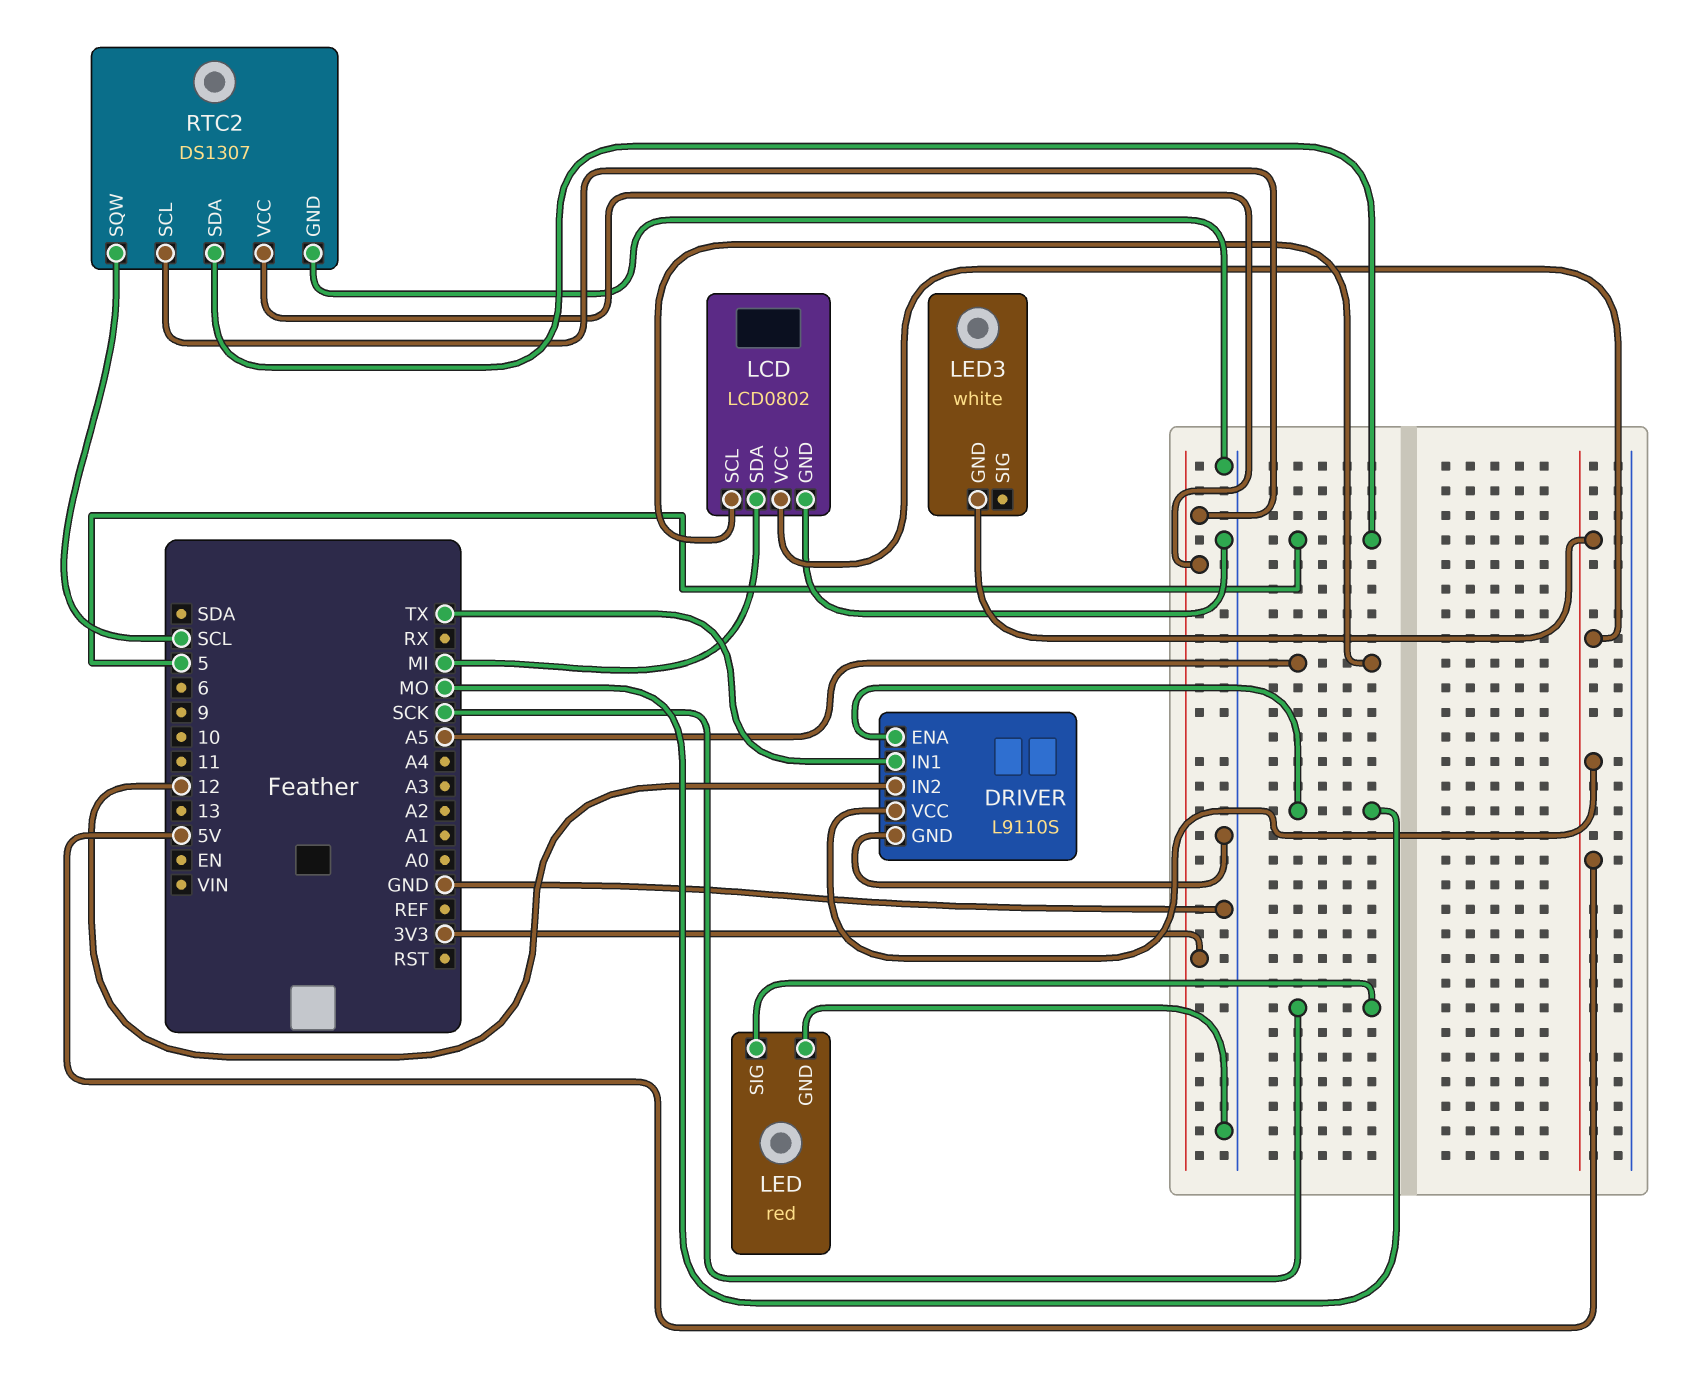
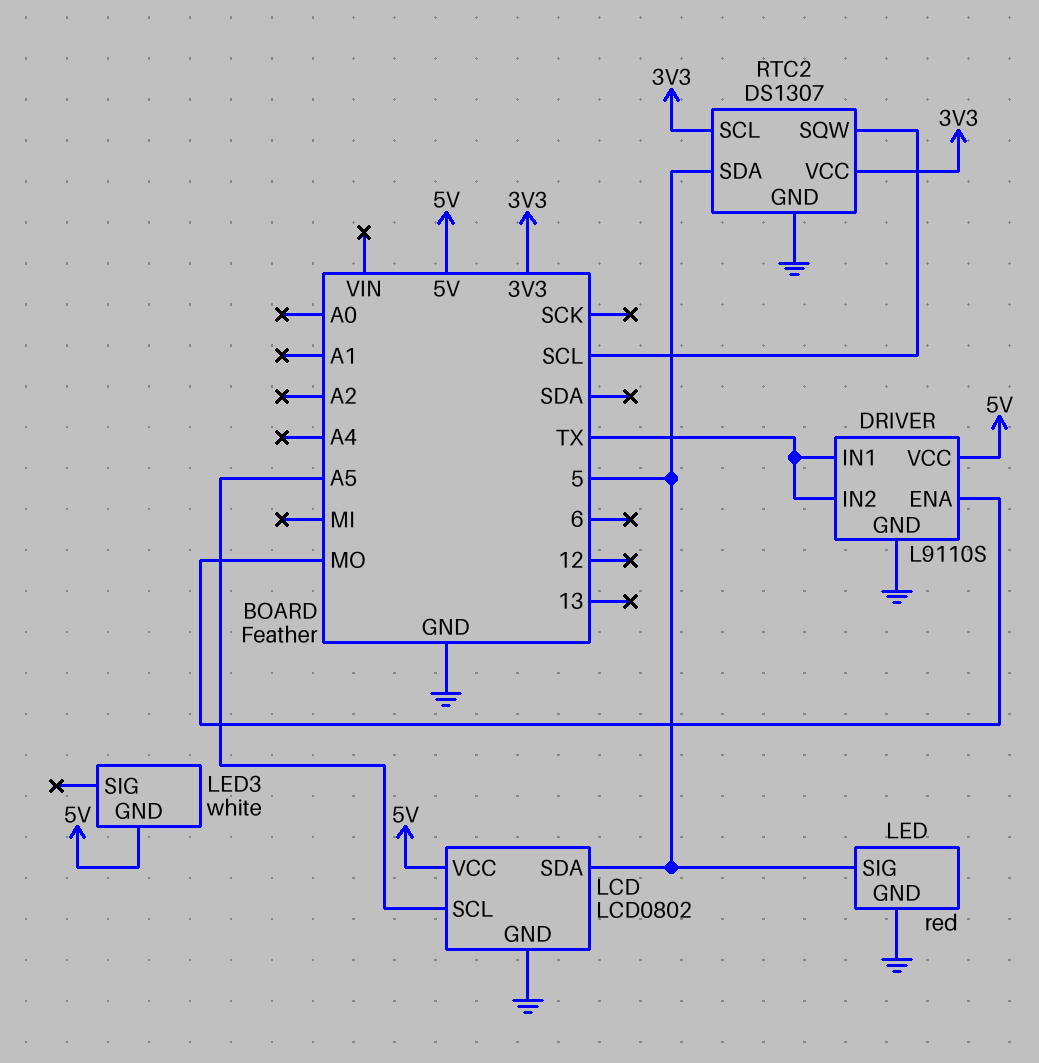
DRIVER pin IN2: 12 -> TX
LCD pin SDA: MI -> 5
LED pin SIG: SCK -> 5

